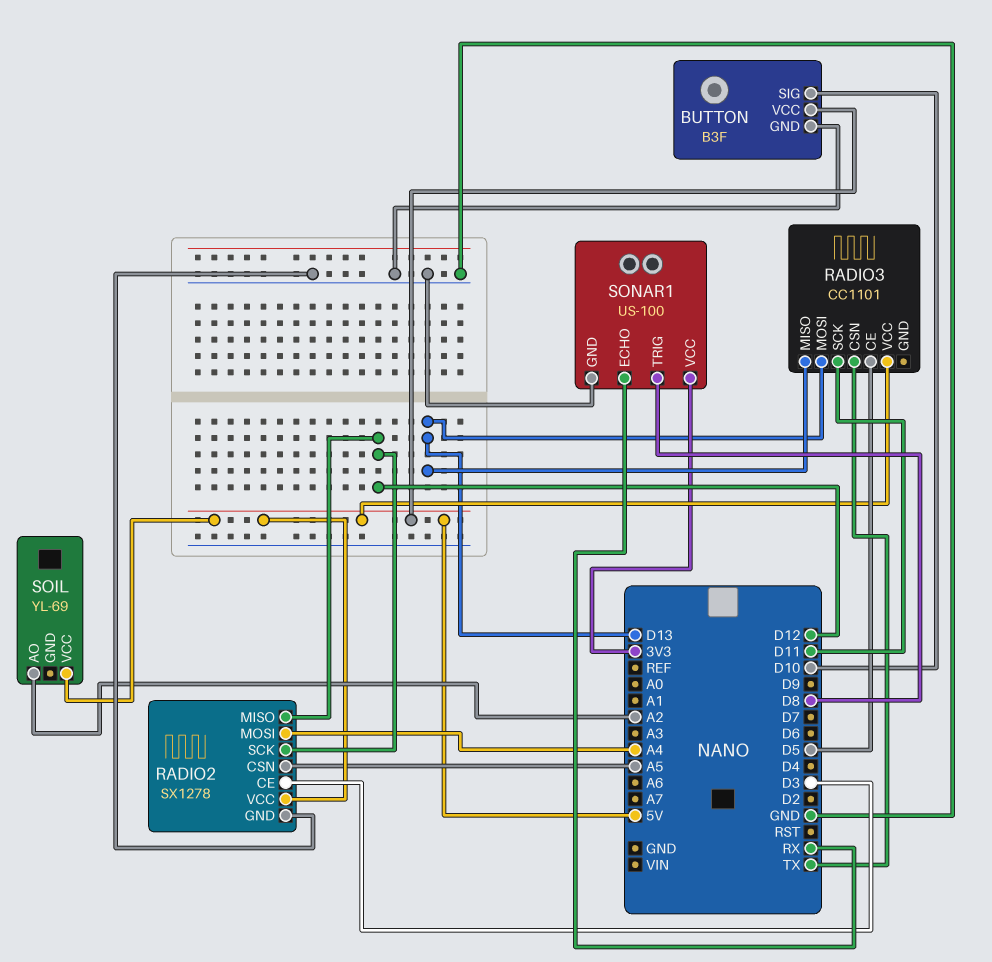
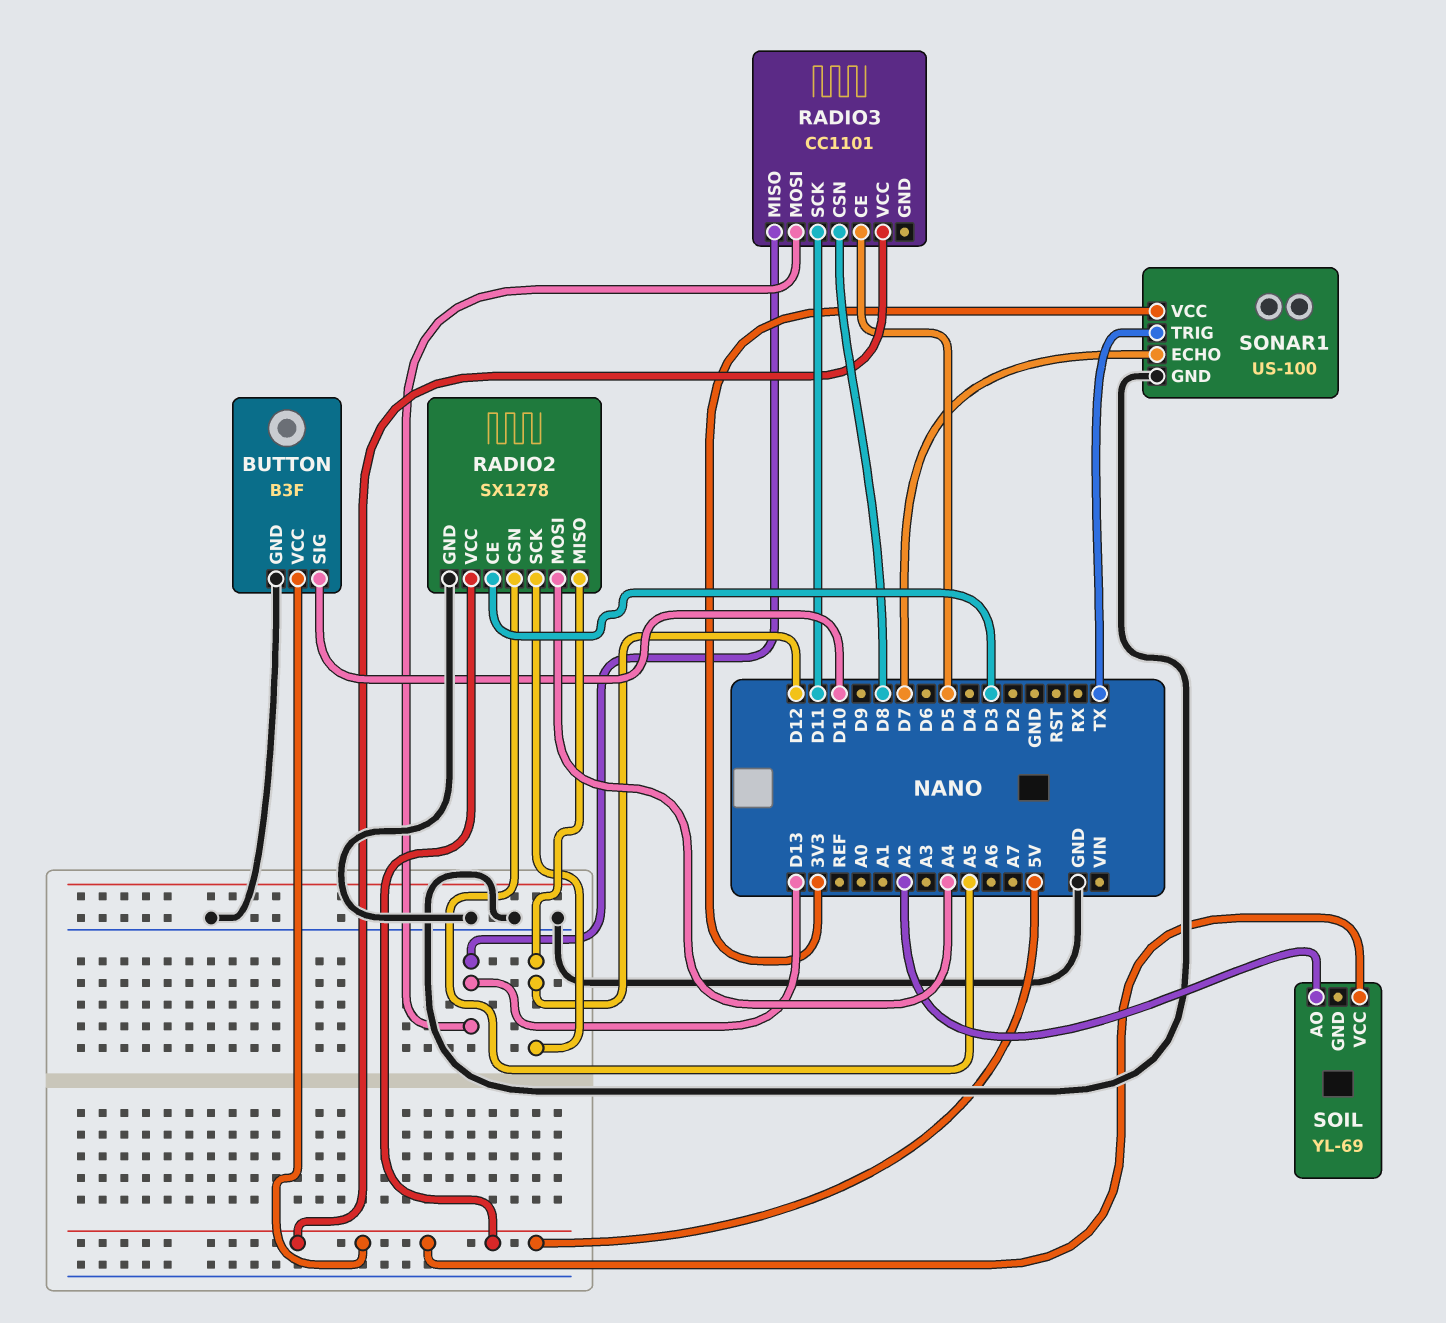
RADIO3 pin CSN: TX -> D8
SONAR1 pin ECHO: RX -> D7
SONAR1 pin TRIG: D8 -> TX

